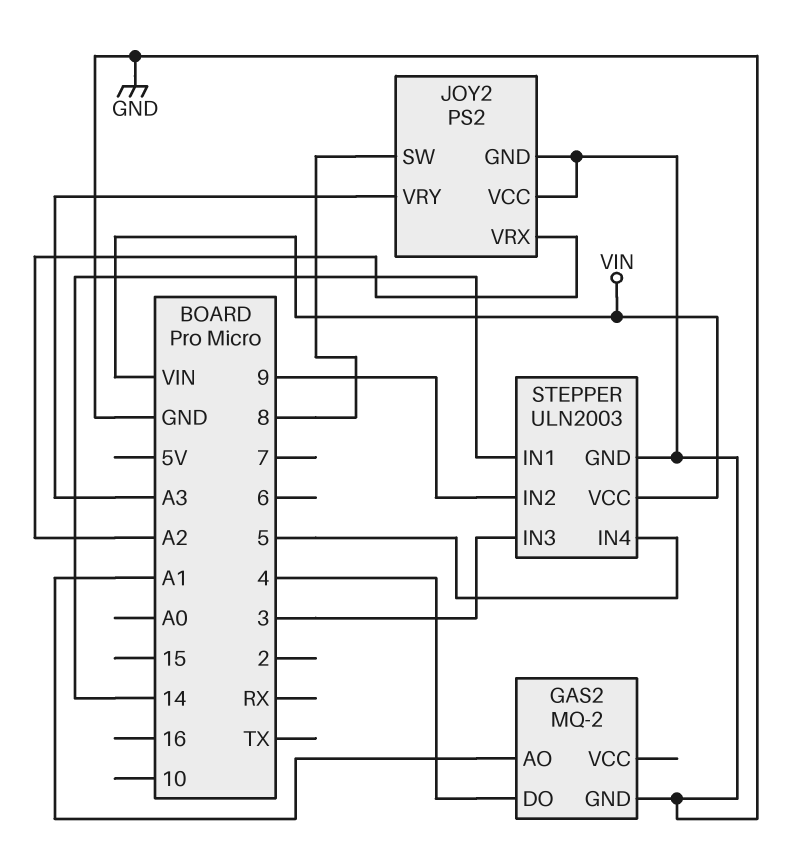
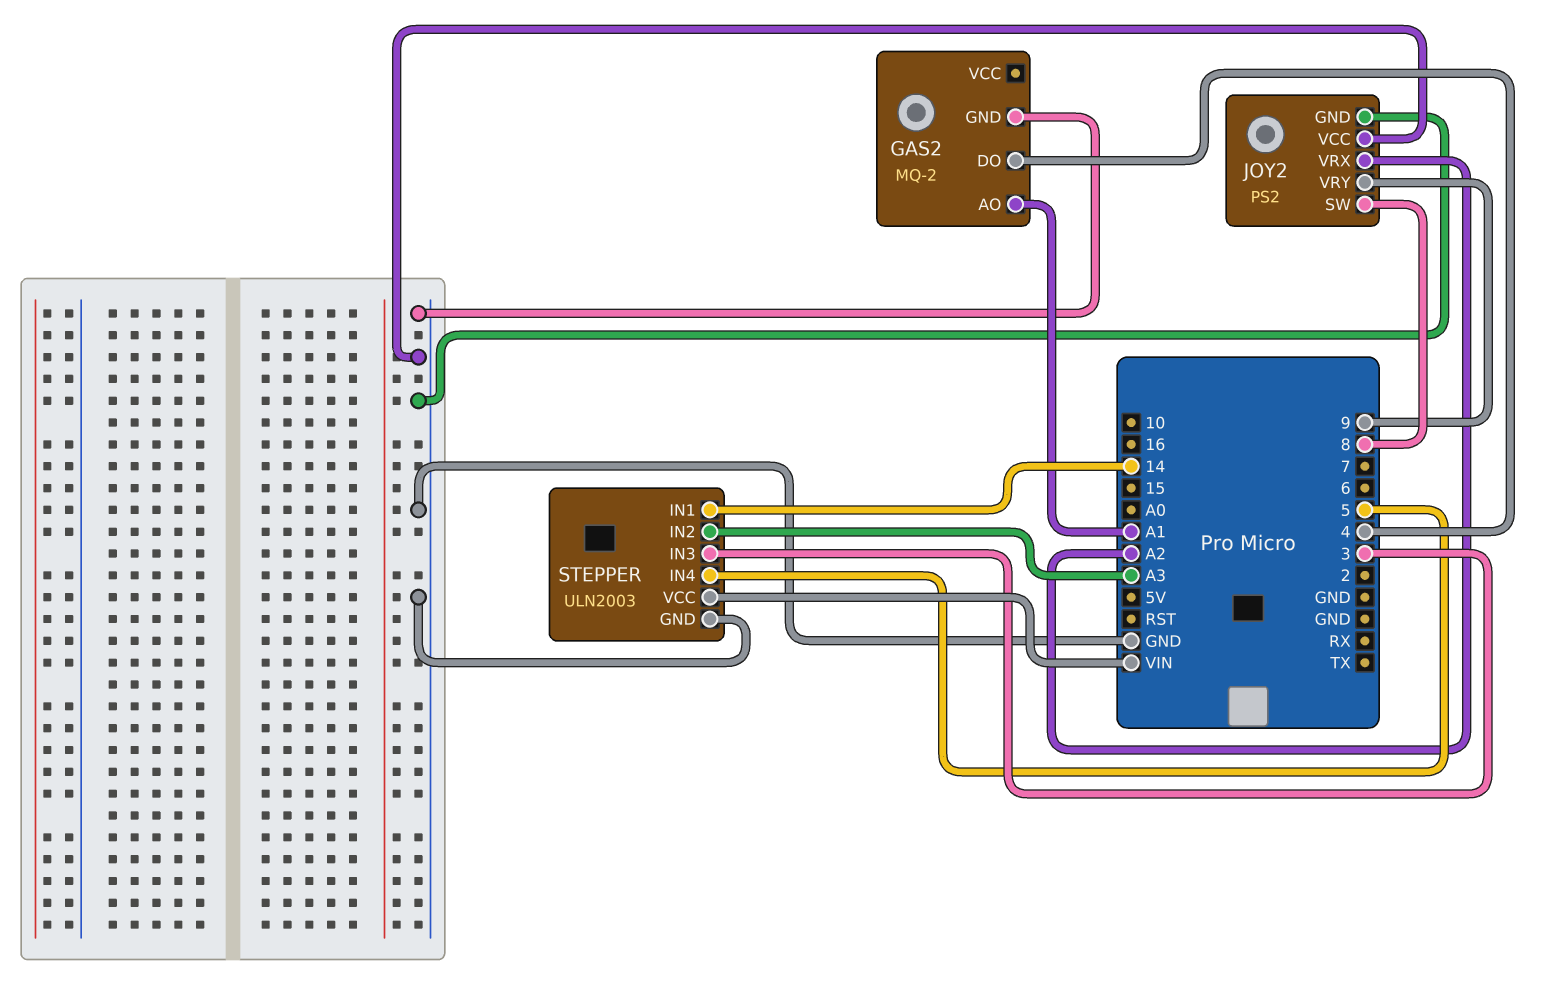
JOY2 pin VRY: A3 -> 9
STEPPER pin IN2: 9 -> A3

